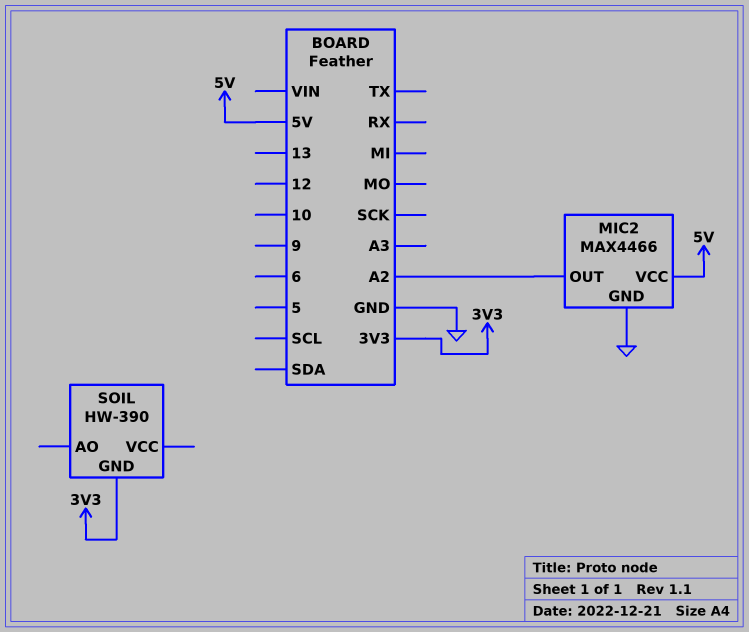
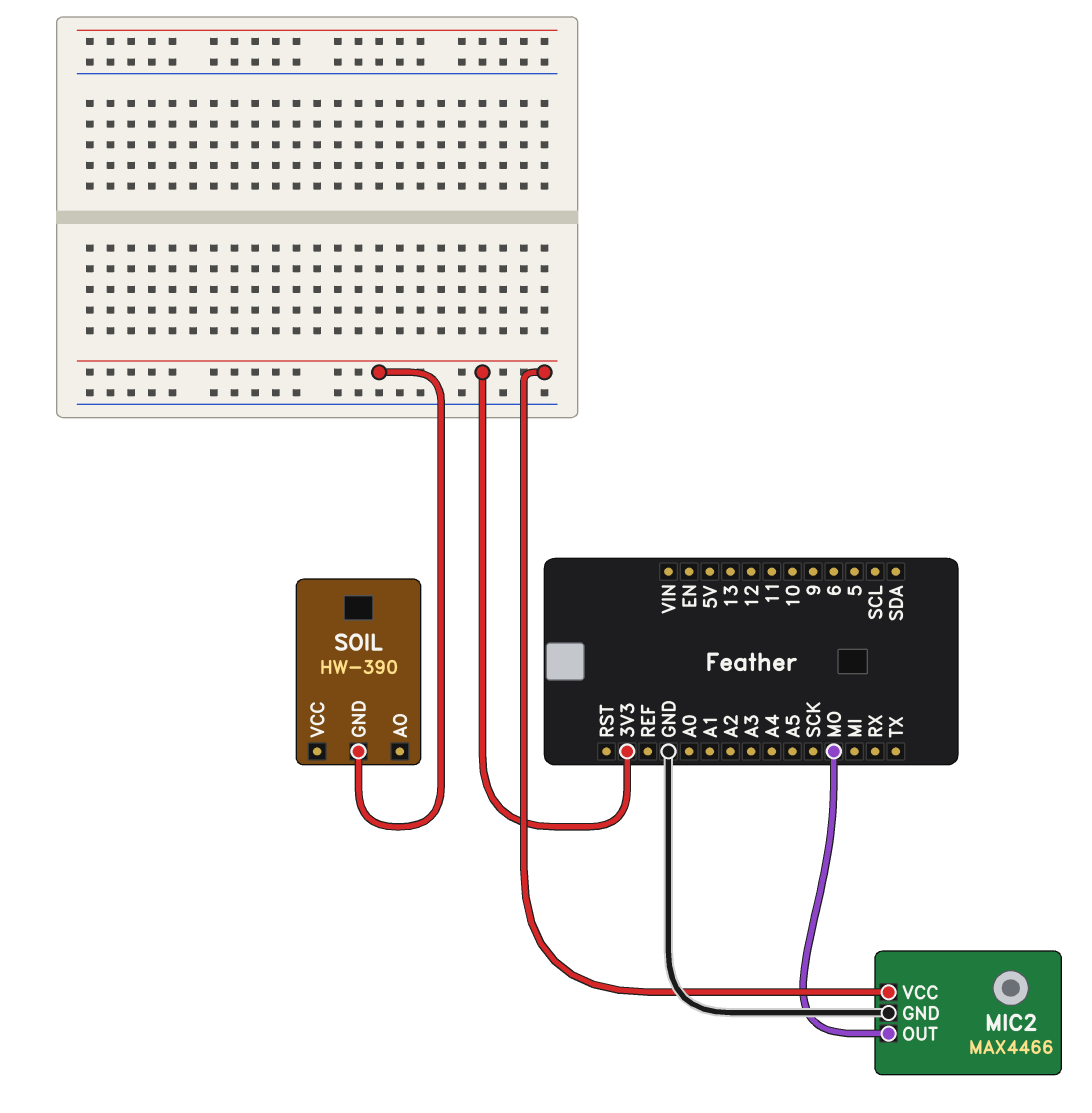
MIC2 pin OUT: A2 -> MO
MIC2 pin VCC: 5V -> 3V3

